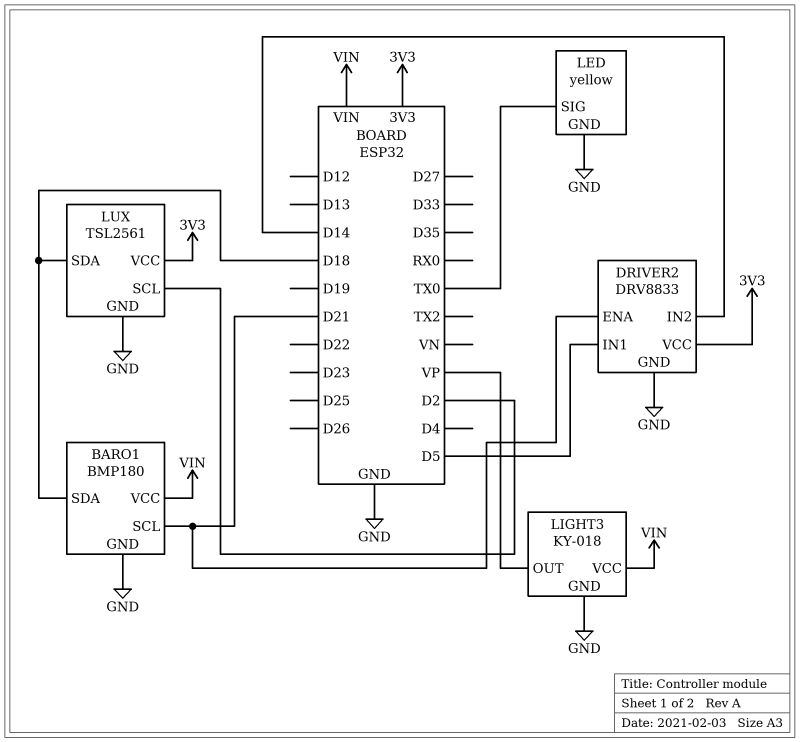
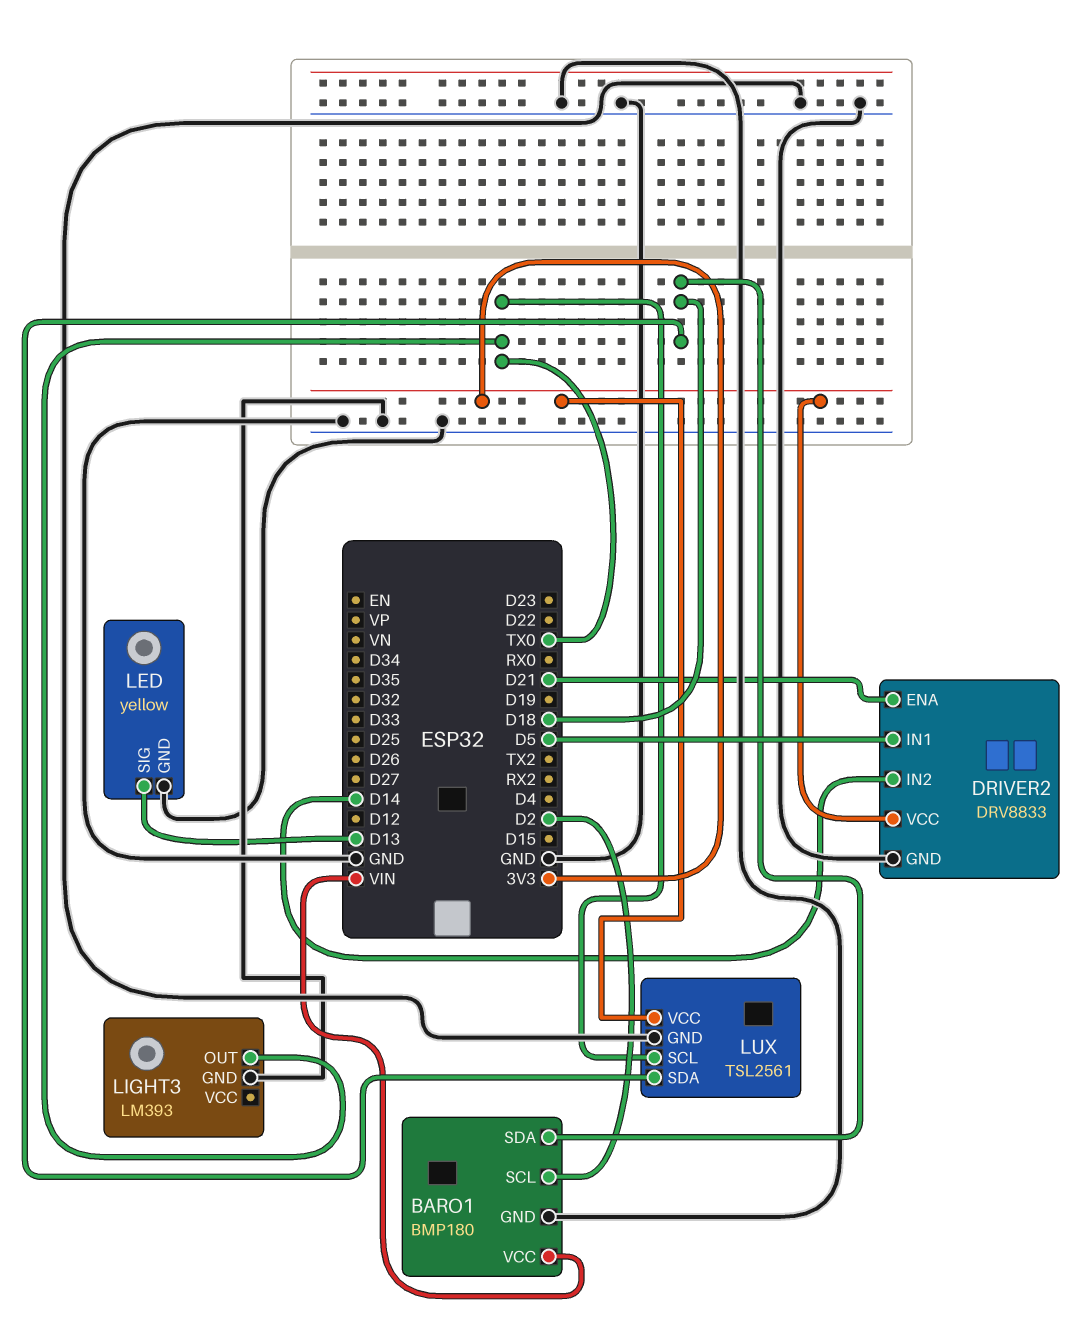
BARO1 pin SCL: D21 -> D2
LED pin SIG: TX0 -> D13
LIGHT3: KY-018 -> LM393
LIGHT3 pin OUT: VP -> TX0
LIGHT3 pin VCC: VIN -> none
LUX pin SCL: D2 -> TX0

